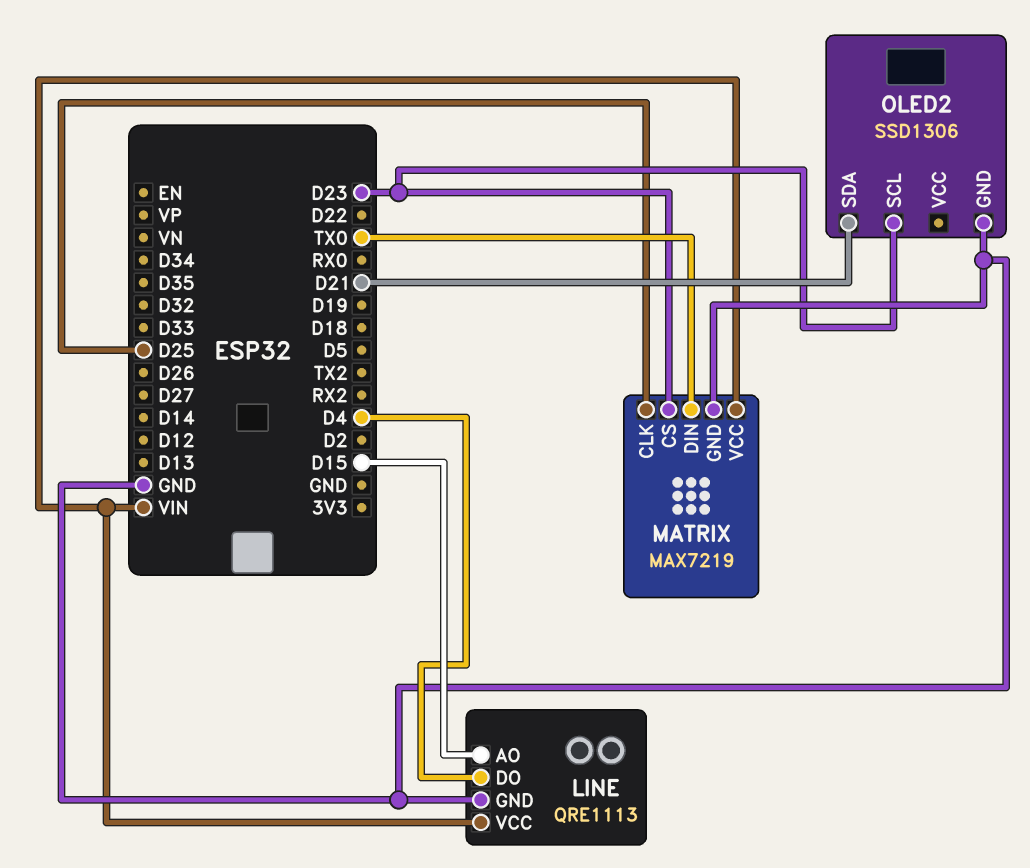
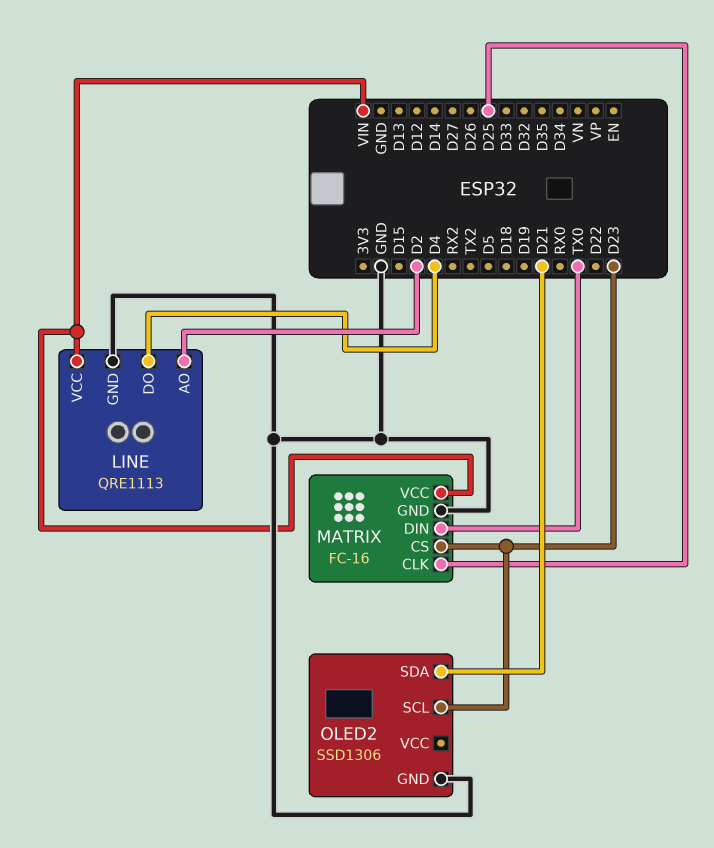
LINE pin AO: D15 -> D2
MATRIX: MAX7219 -> FC-16

